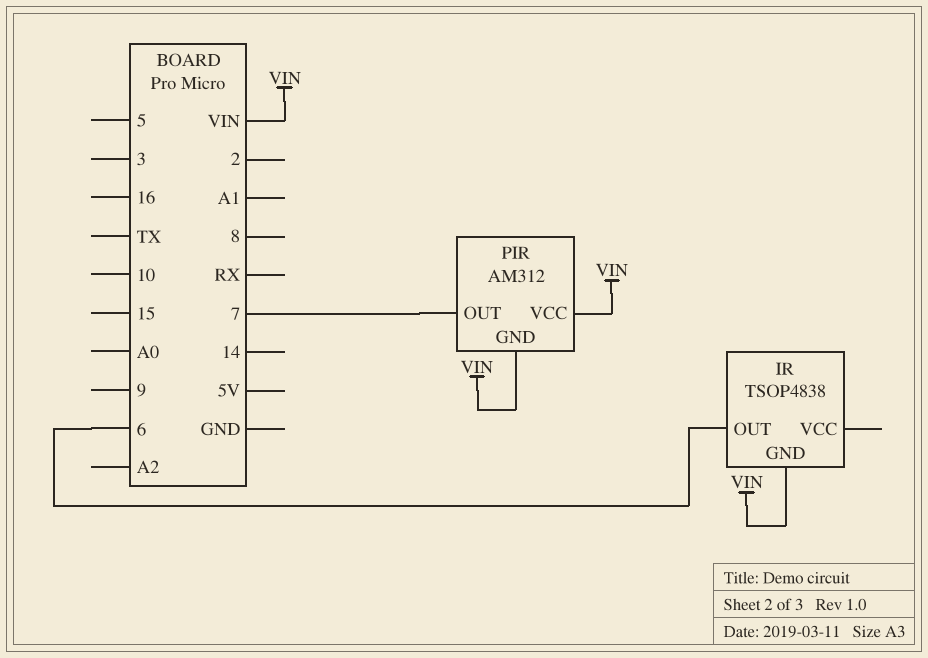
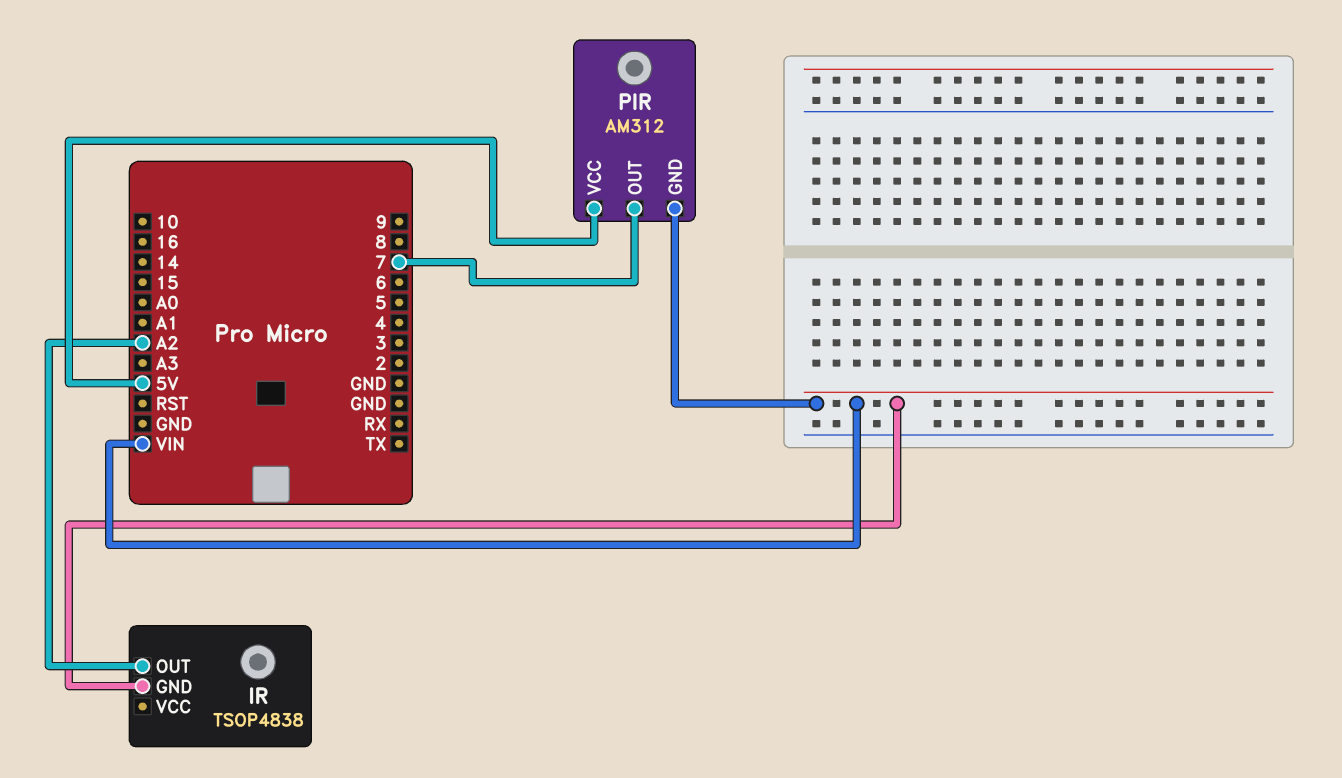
IR pin OUT: 6 -> A2
PIR pin VCC: VIN -> 5V

